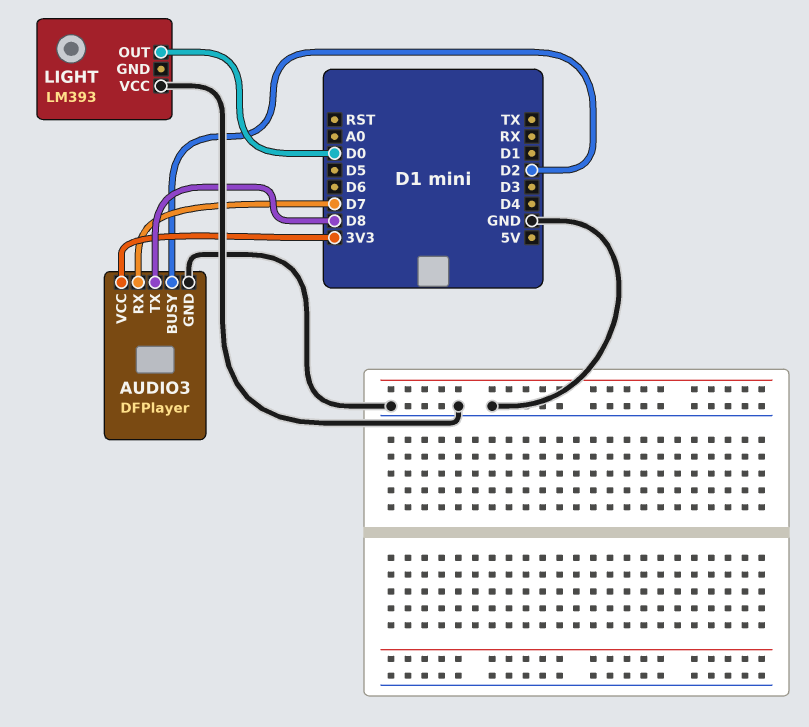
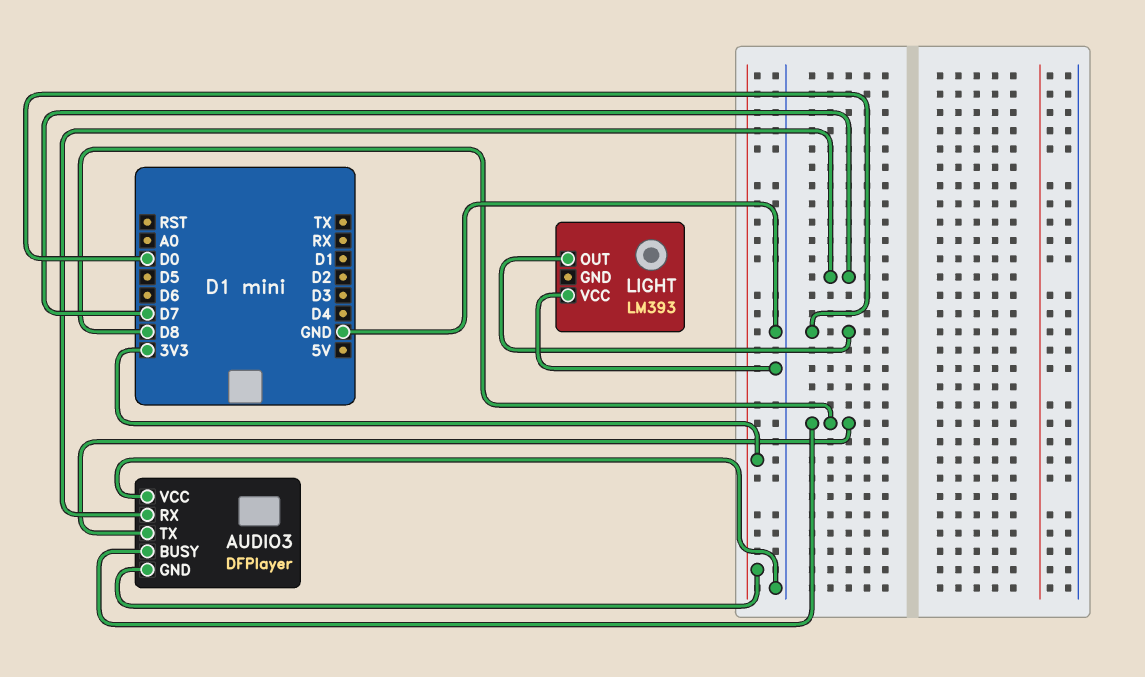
AUDIO3 pin BUSY: D2 -> D8
AUDIO3 pin GND: GND -> 3V3
AUDIO3 pin VCC: 3V3 -> GND

